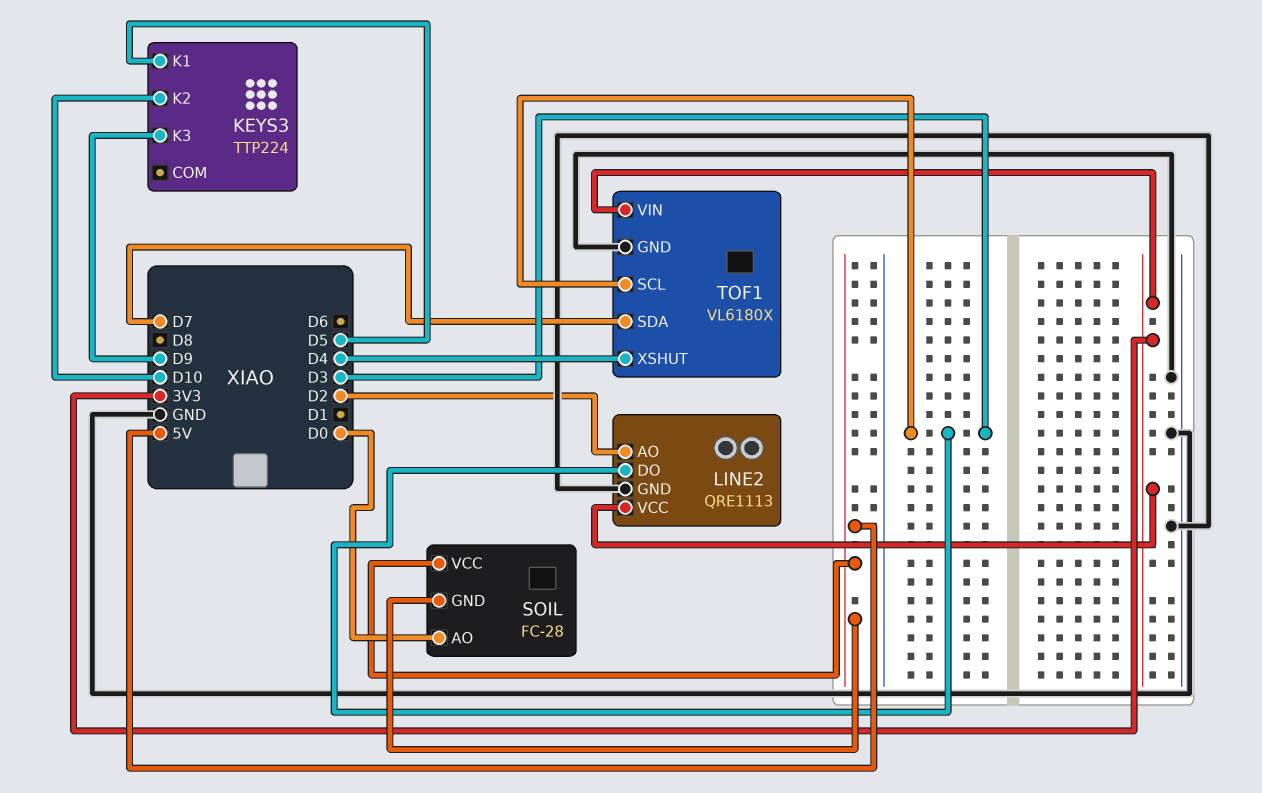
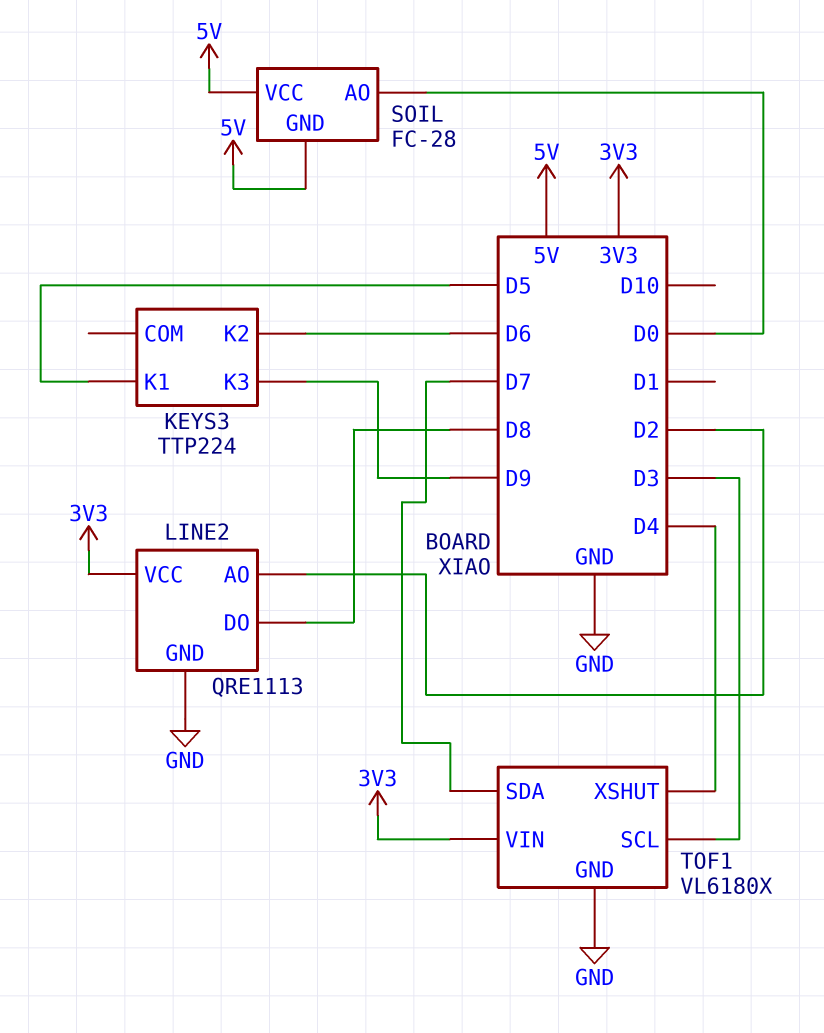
KEYS3 pin K2: D10 -> D6
LINE2 pin DO: D3 -> D8

